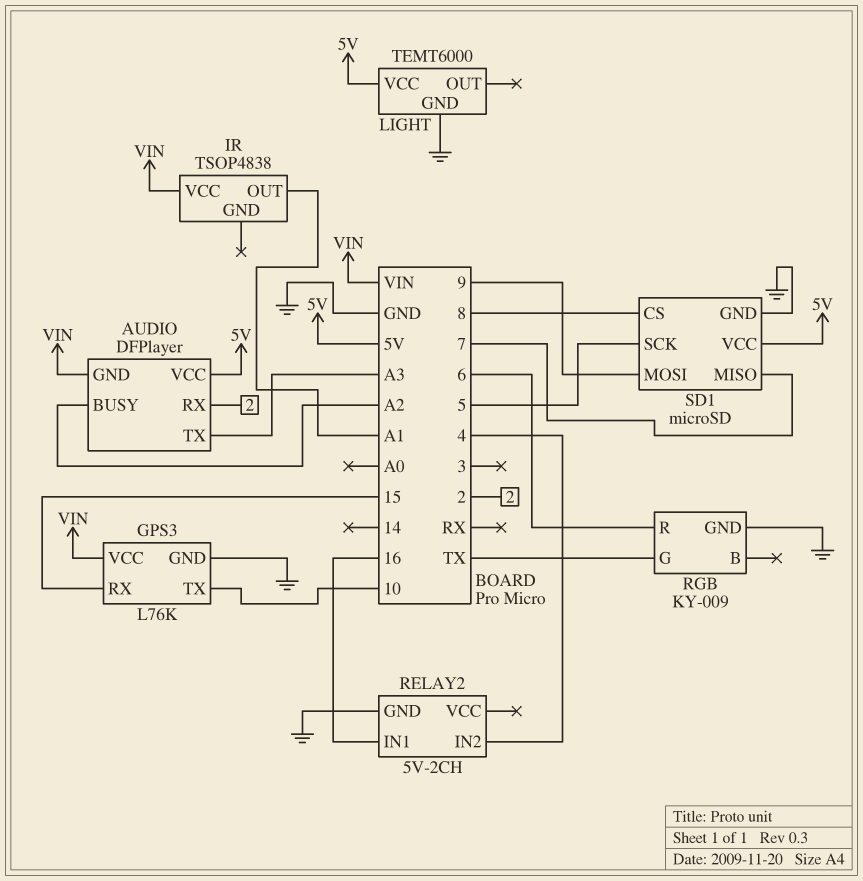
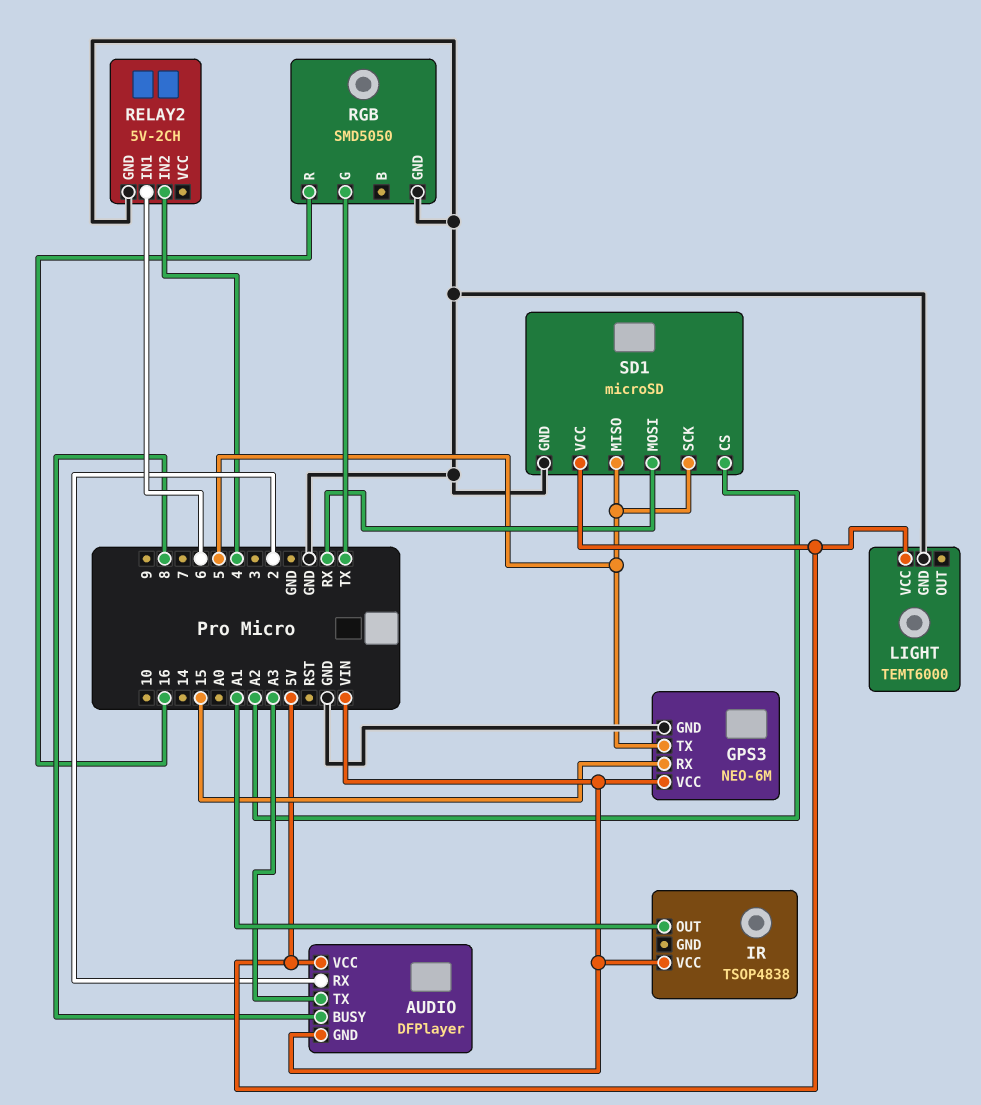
AUDIO pin BUSY: A2 -> 8
GPS3: L76K -> NEO-6M
GPS3 pin TX: 10 -> 5
RELAY2 pin IN1: 16 -> 6
RGB: KY-009 -> SMD5050
RGB pin R: 6 -> 16
SD1 pin CS: 8 -> A2
SD1 pin MISO: 7 -> 5
SD1 pin MOSI: 9 -> RX

